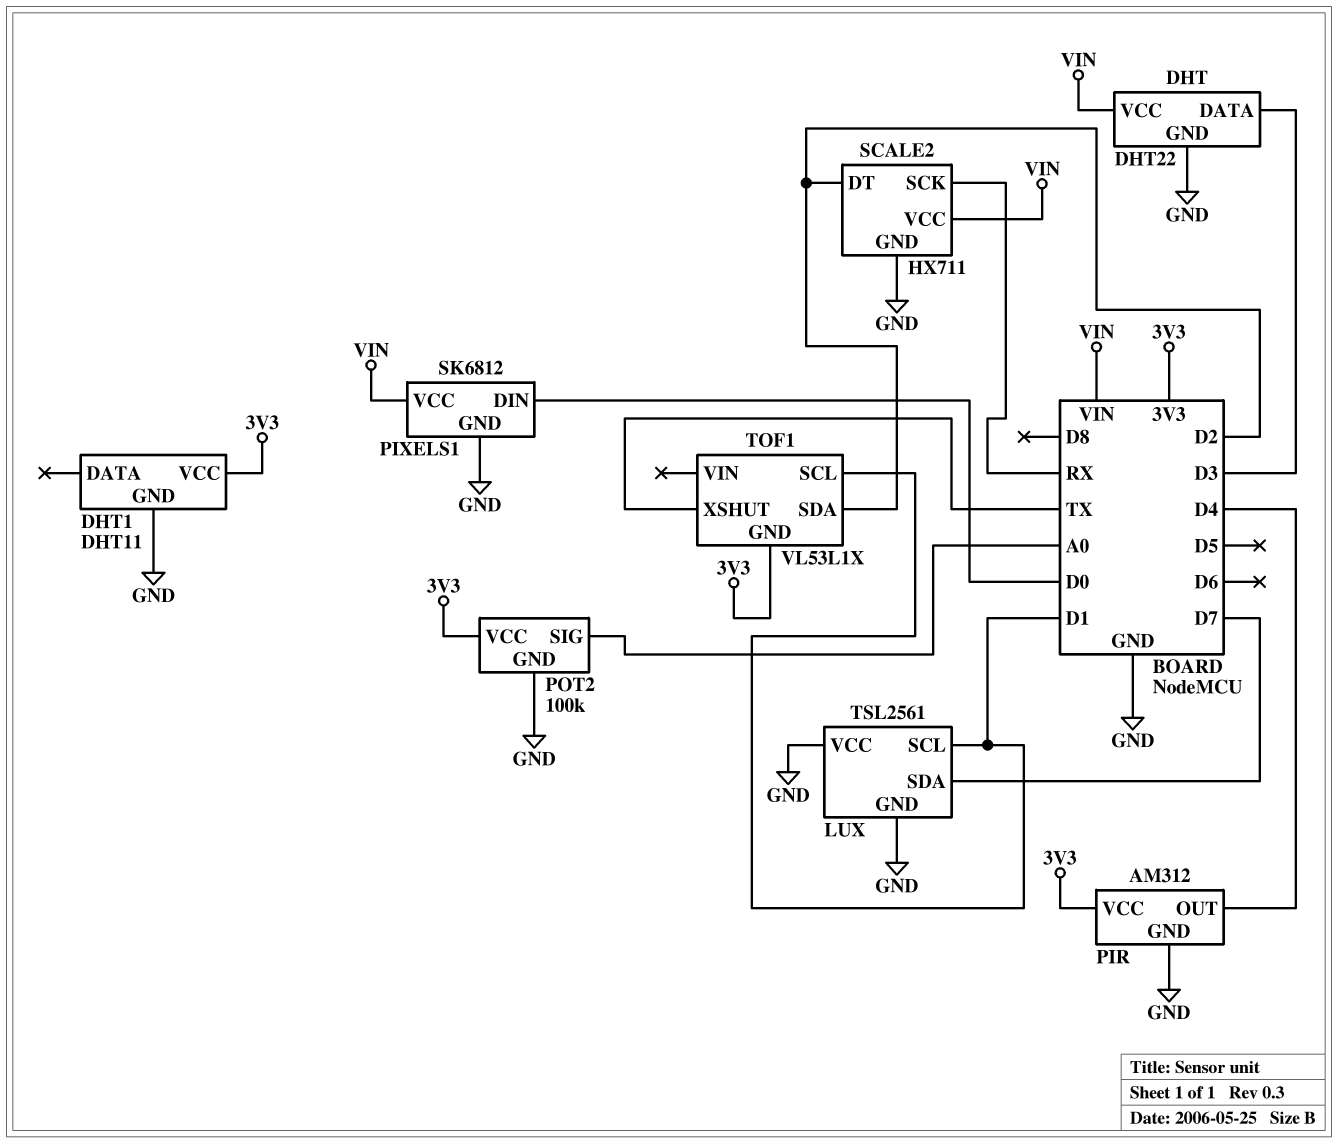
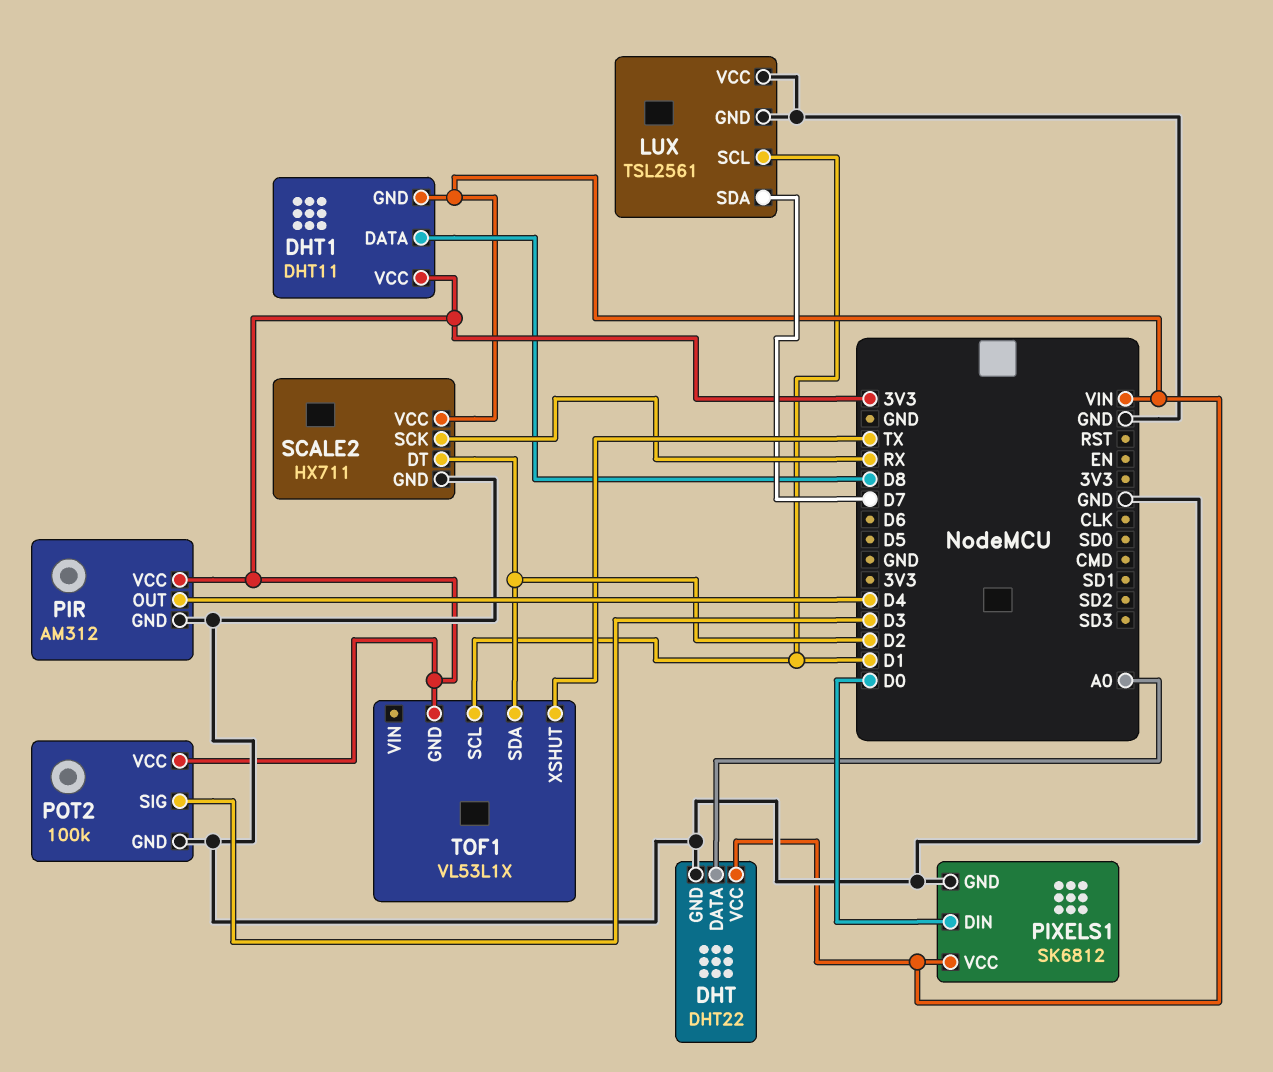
DHT pin DATA: D3 -> A0
DHT1 pin DATA: none -> D8
DHT1 pin GND: GND -> VIN
POT2 pin SIG: A0 -> D3

